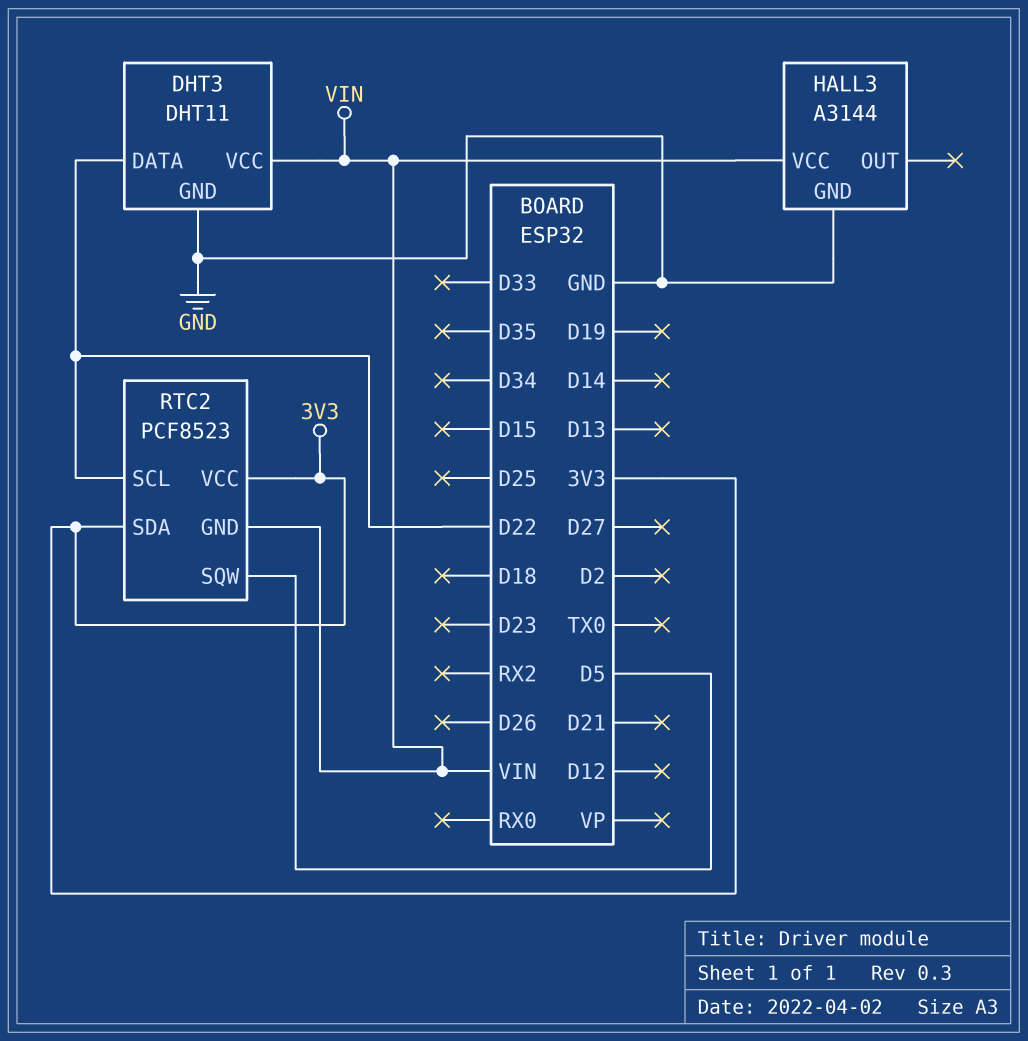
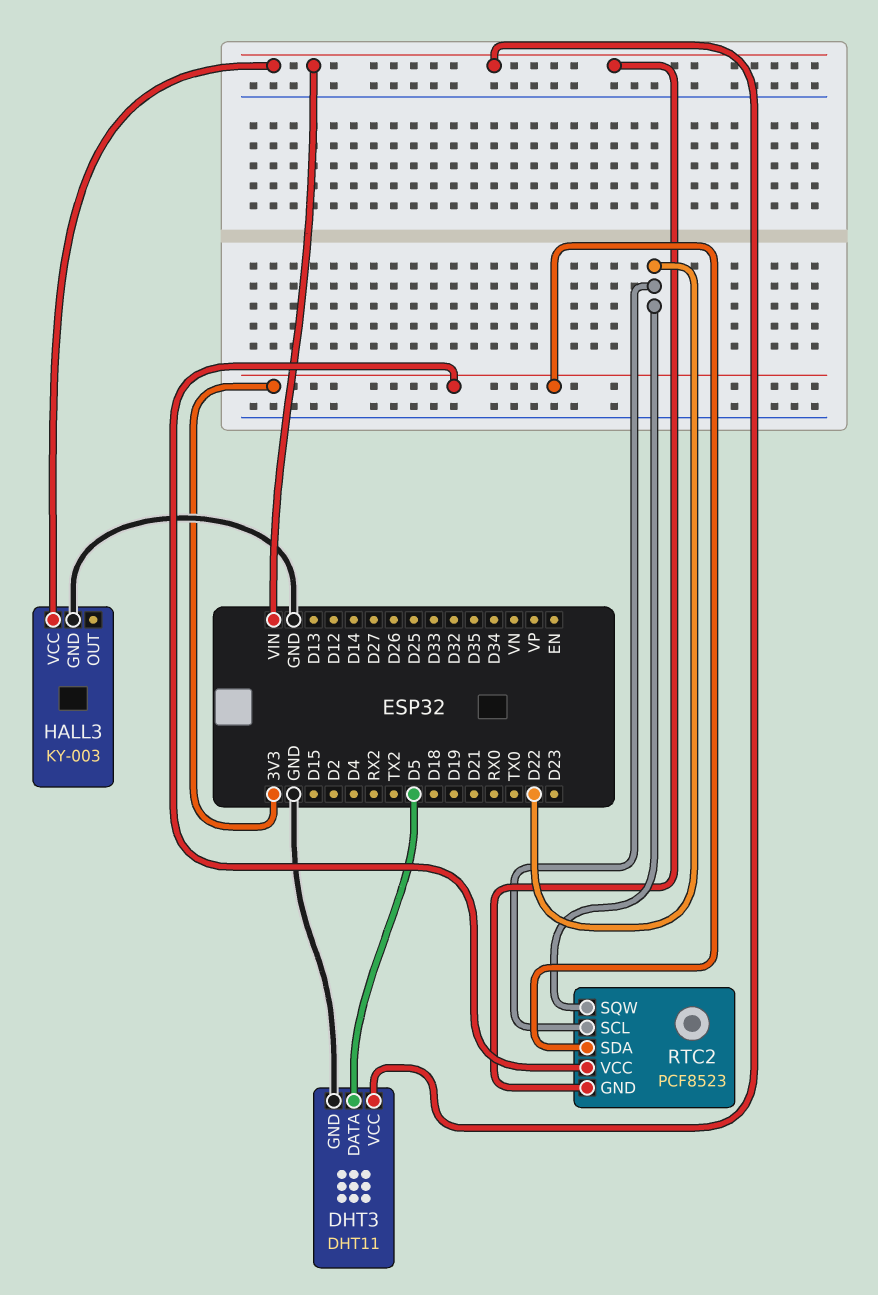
DHT3 pin DATA: D22 -> D5
HALL3: A3144 -> KY-003
RTC2 pin SQW: D5 -> D22

